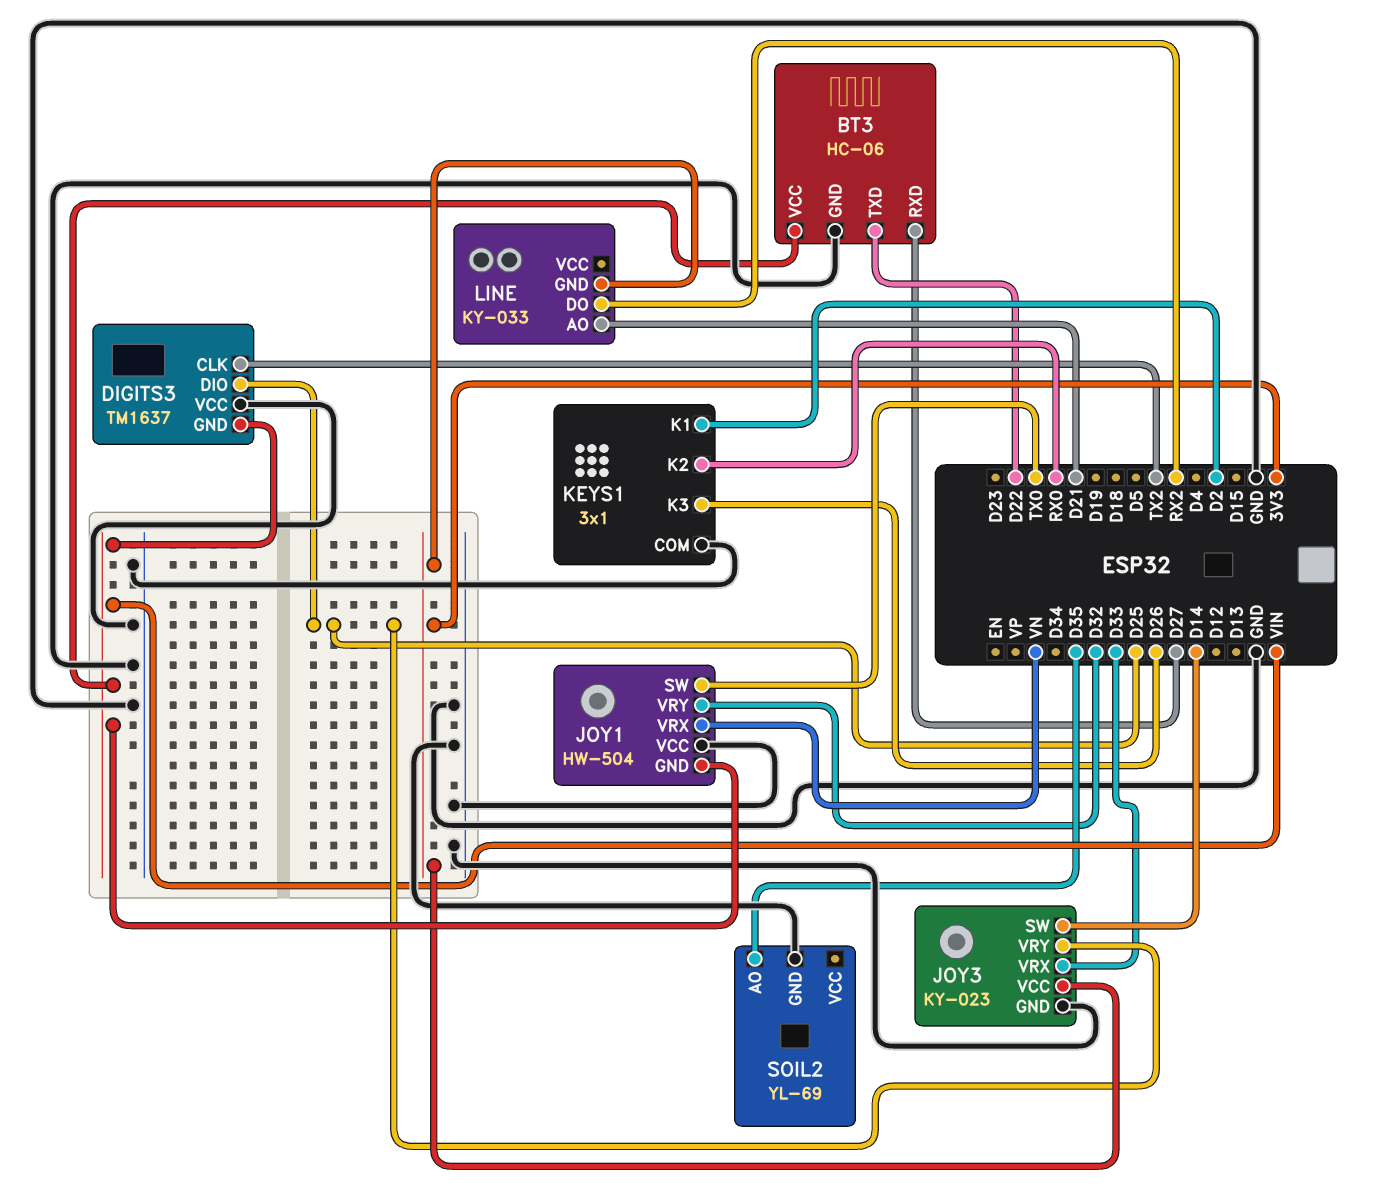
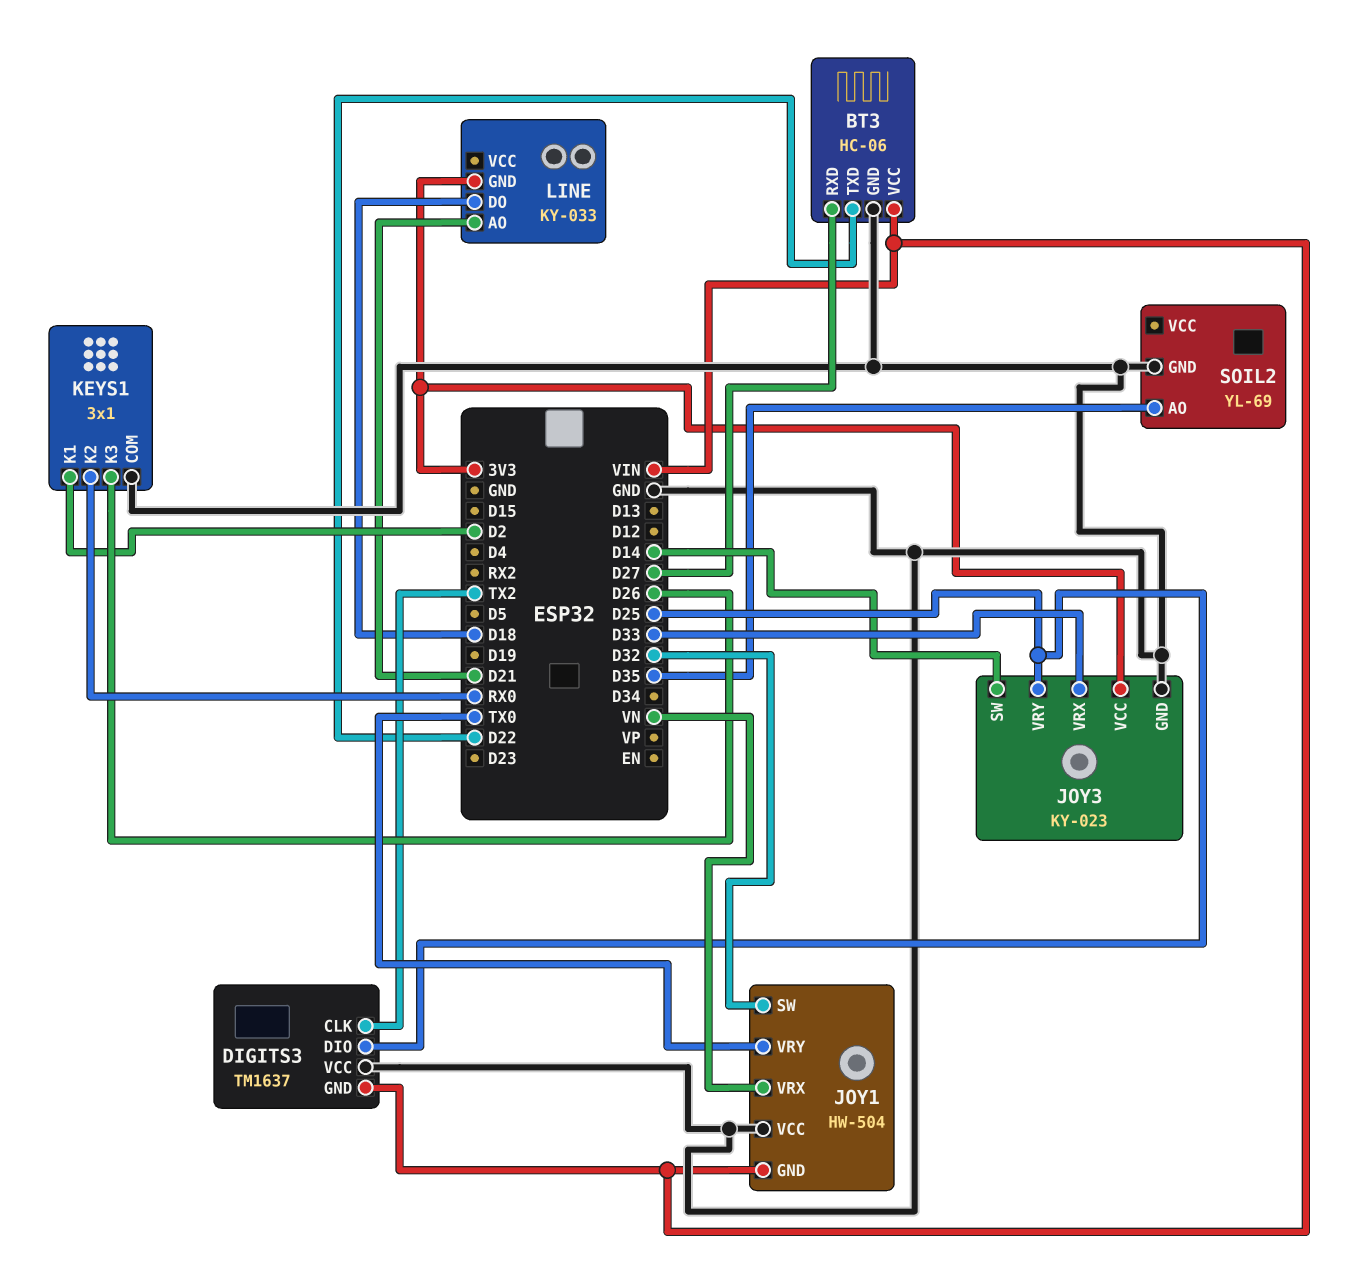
JOY1 pin SW: TX0 -> D32
JOY1 pin VRY: D32 -> TX0
LINE pin DO: RX2 -> D18

